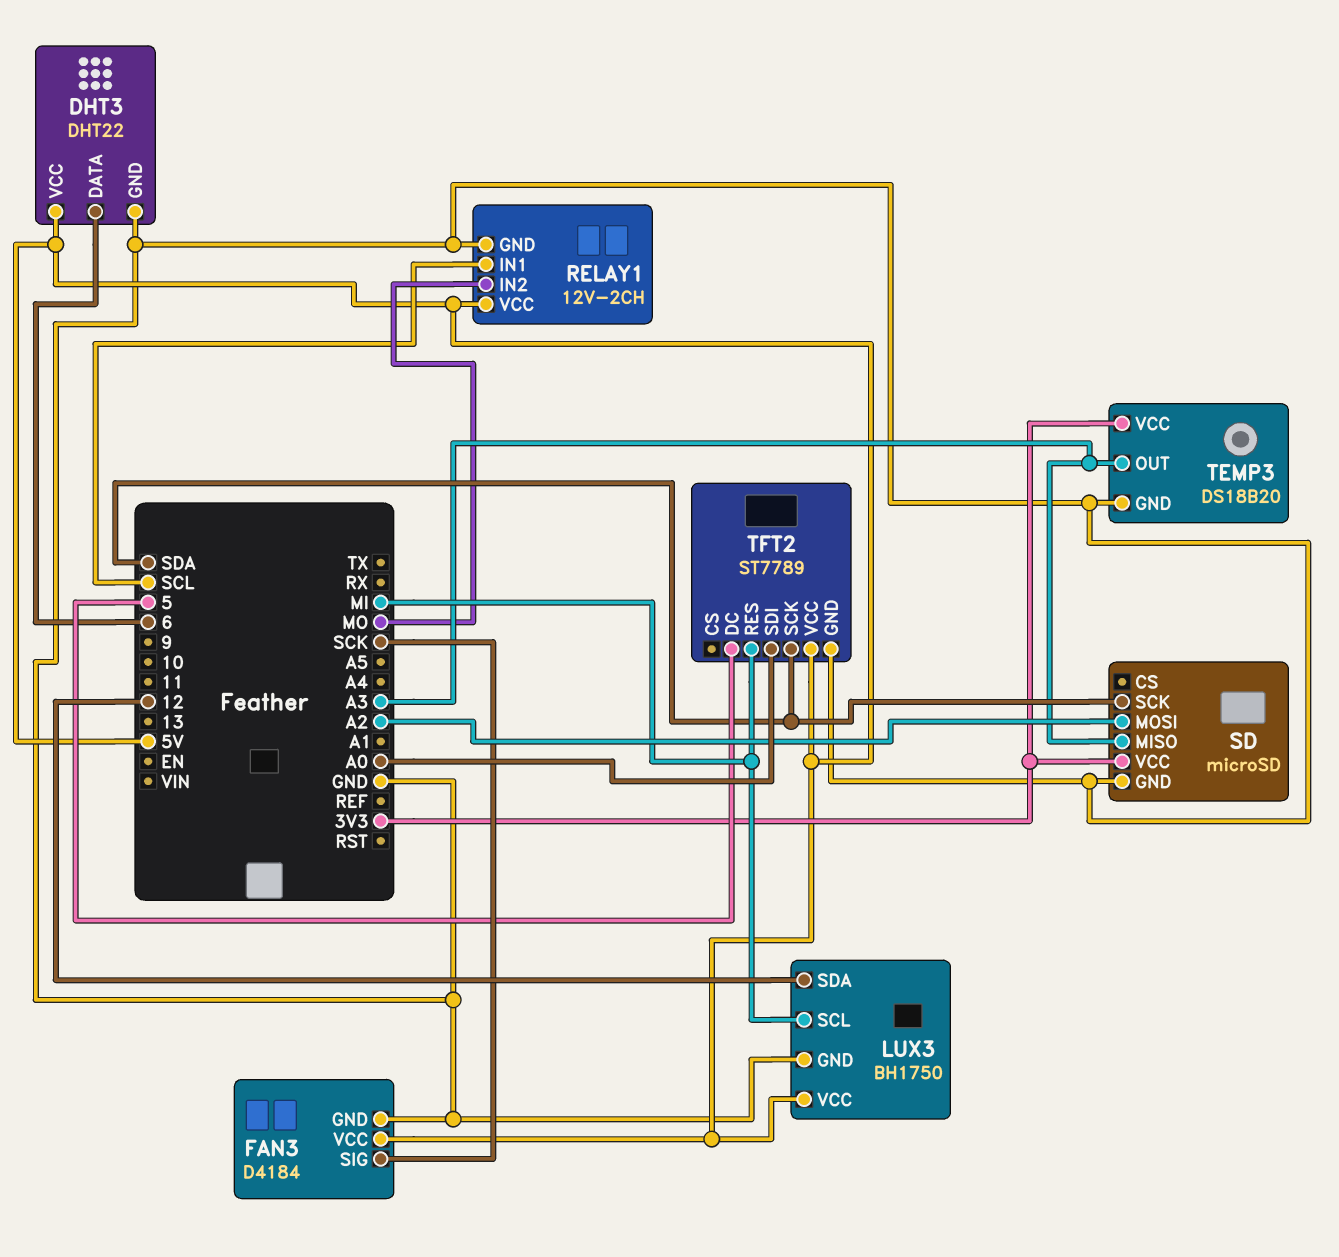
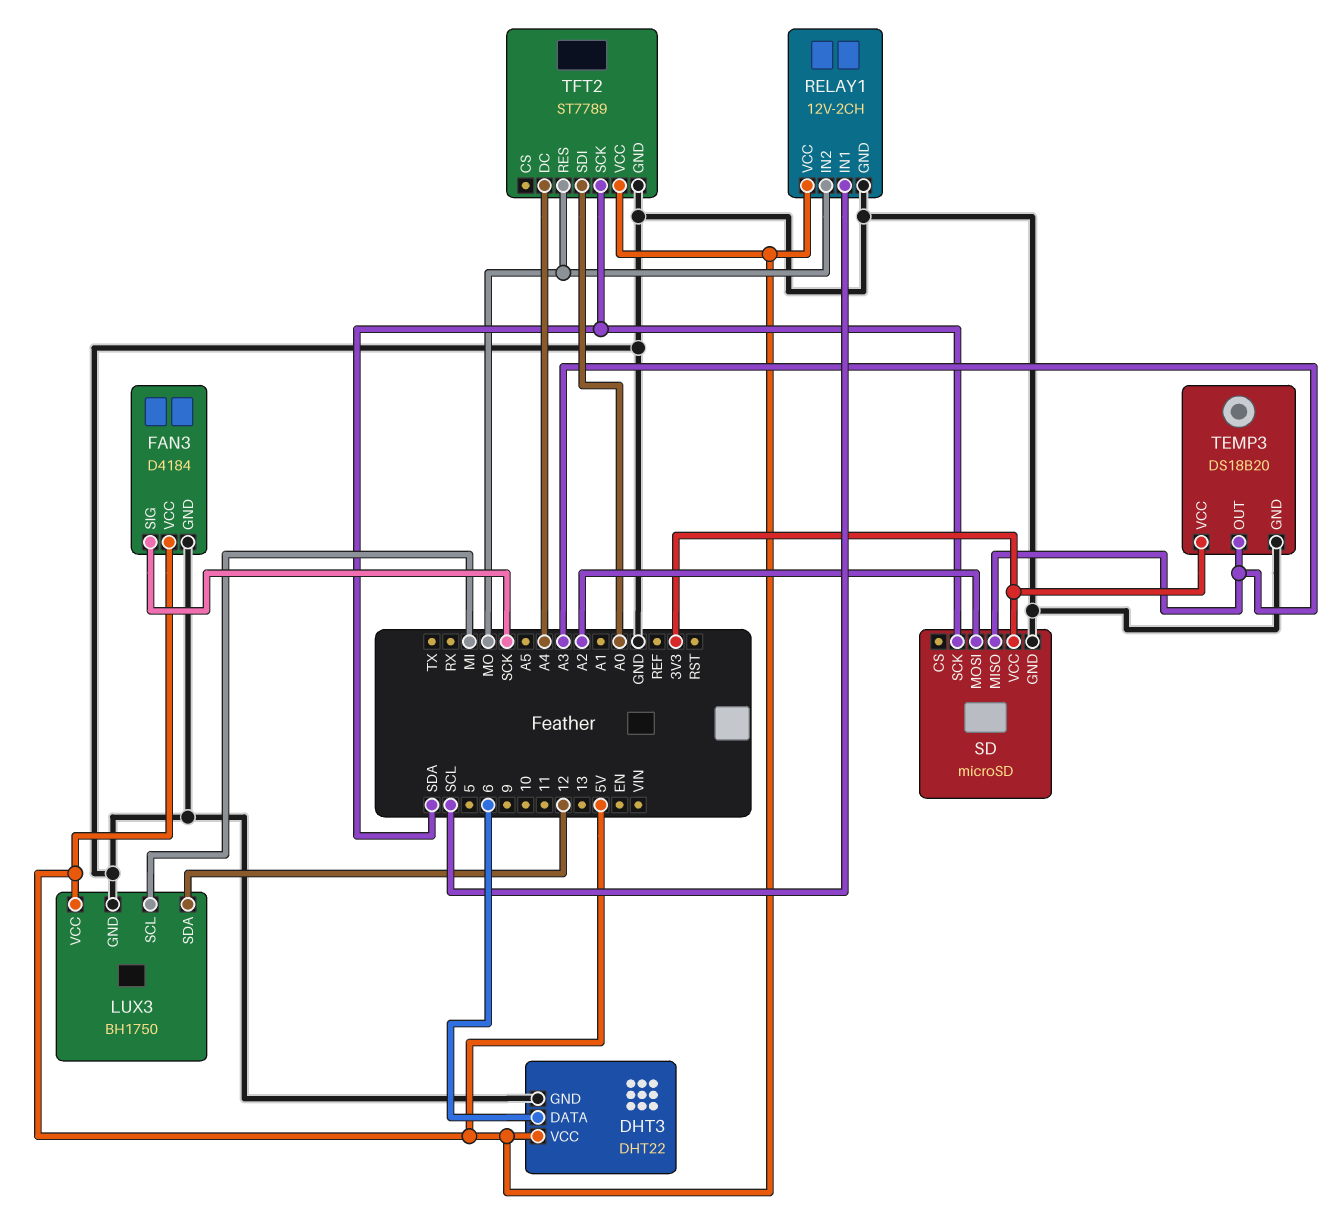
TFT2 pin DC: 5 -> A4
TFT2 pin RES: MI -> MO

